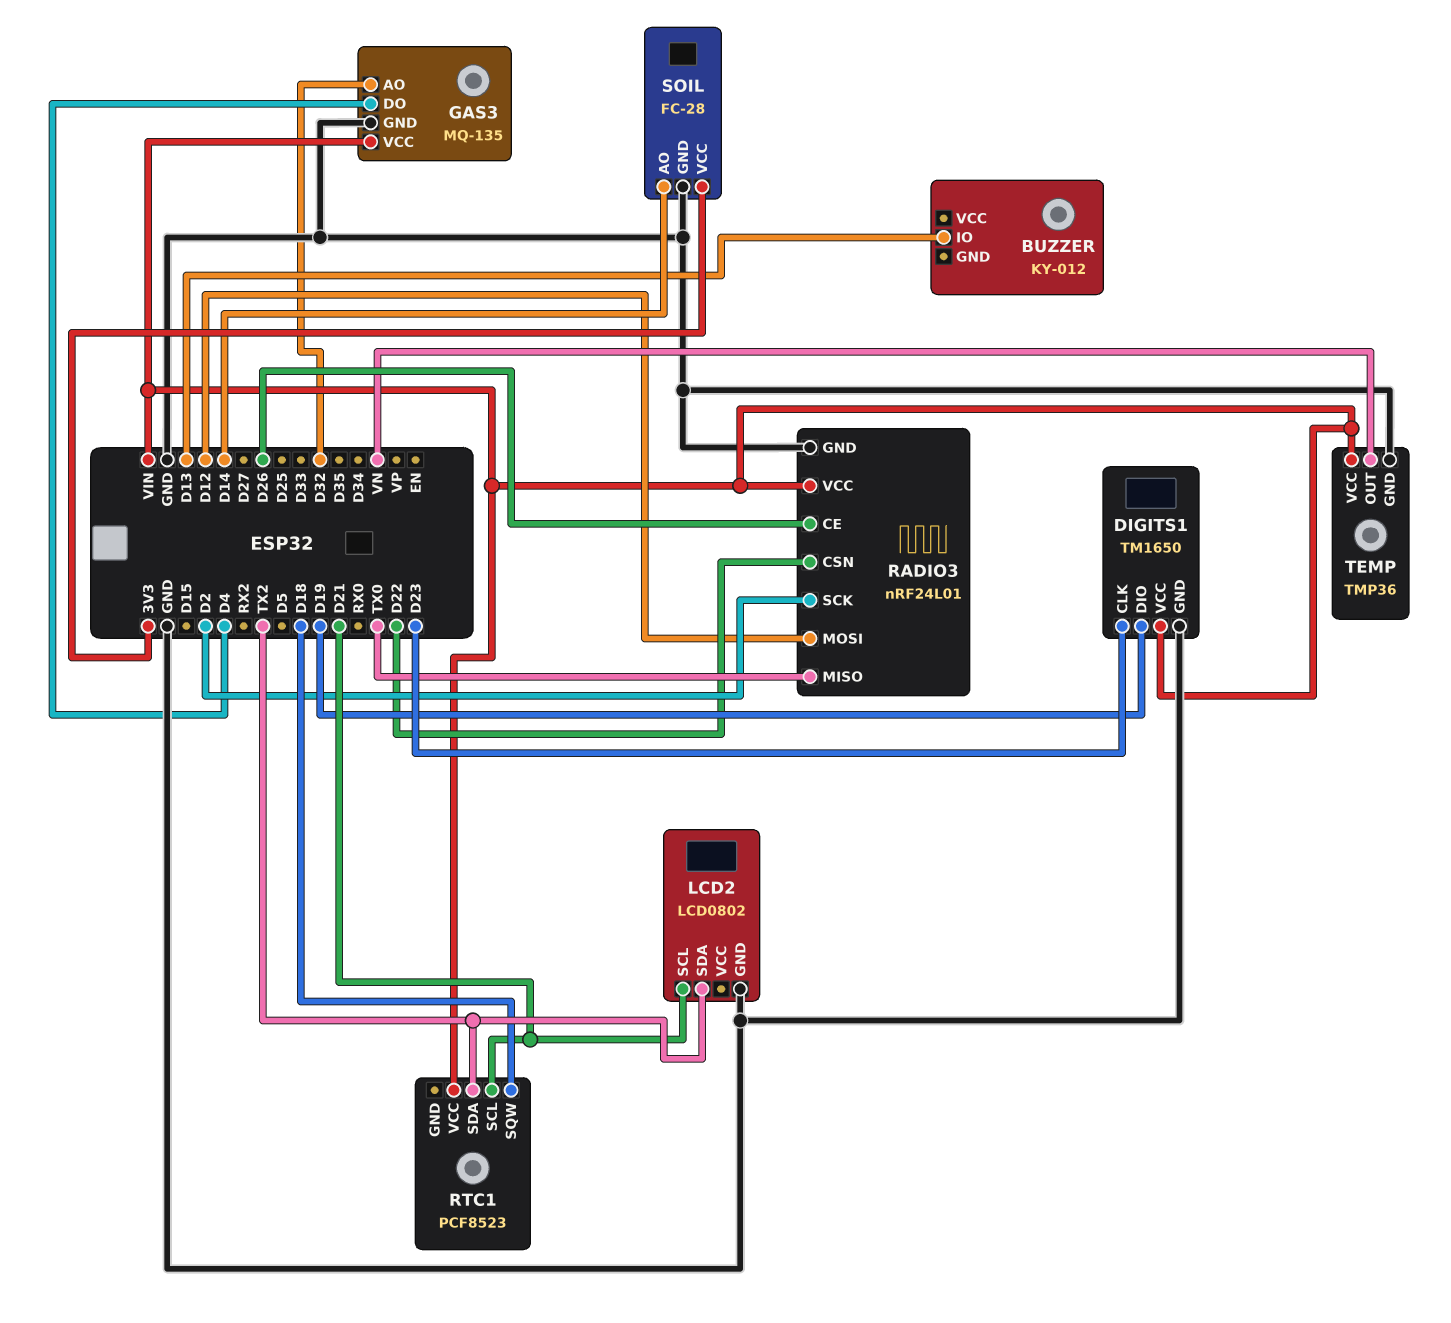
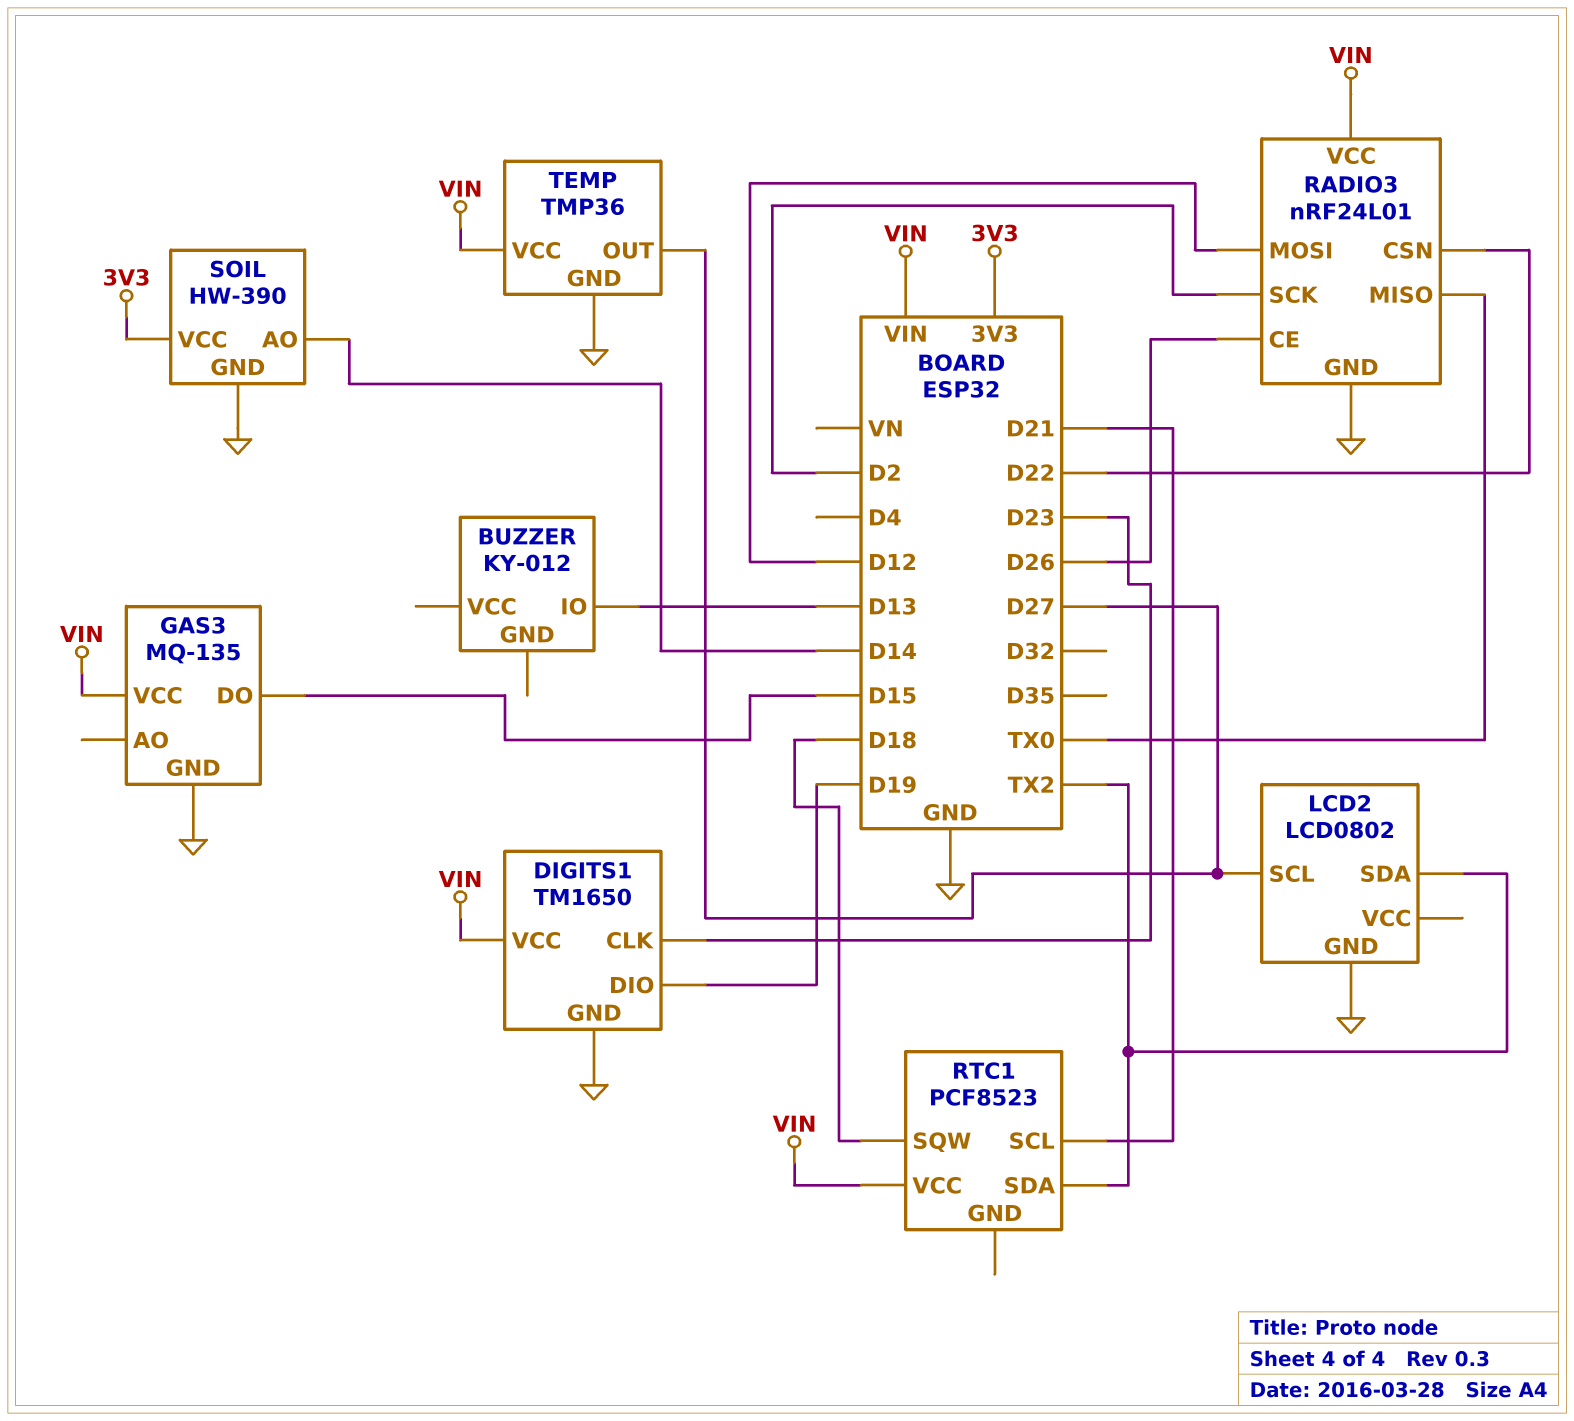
GAS3 pin AO: D32 -> none
GAS3 pin DO: D4 -> D15
LCD2 pin SCL: D21 -> D27
SOIL: FC-28 -> HW-390
TEMP pin OUT: VN -> D27

